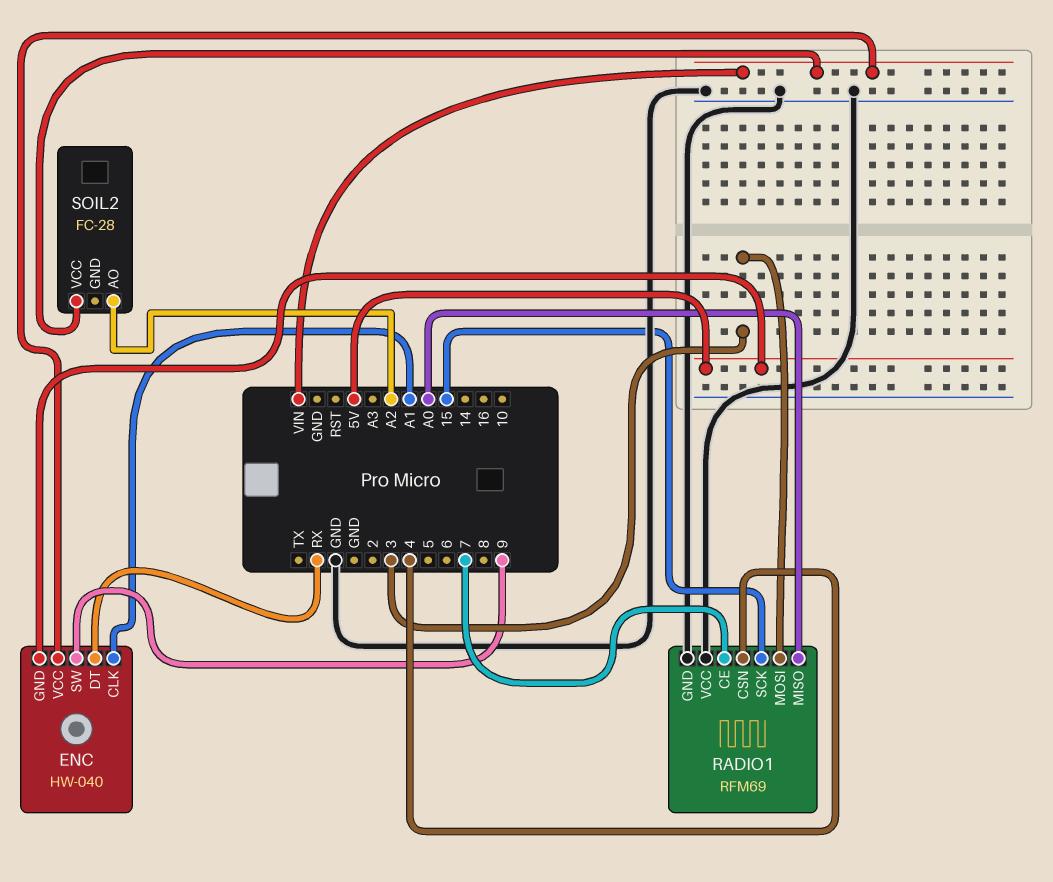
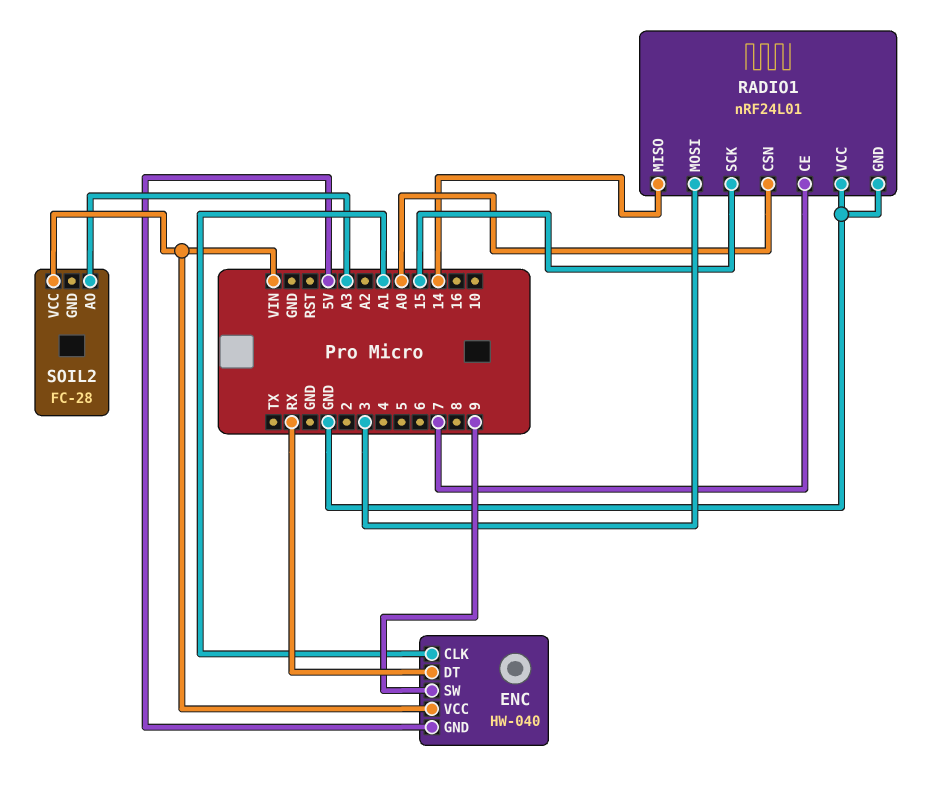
RADIO1: RFM69 -> nRF24L01
RADIO1 pin CSN: 4 -> A0
RADIO1 pin MISO: A0 -> 14
SOIL2 pin AO: A2 -> A3

